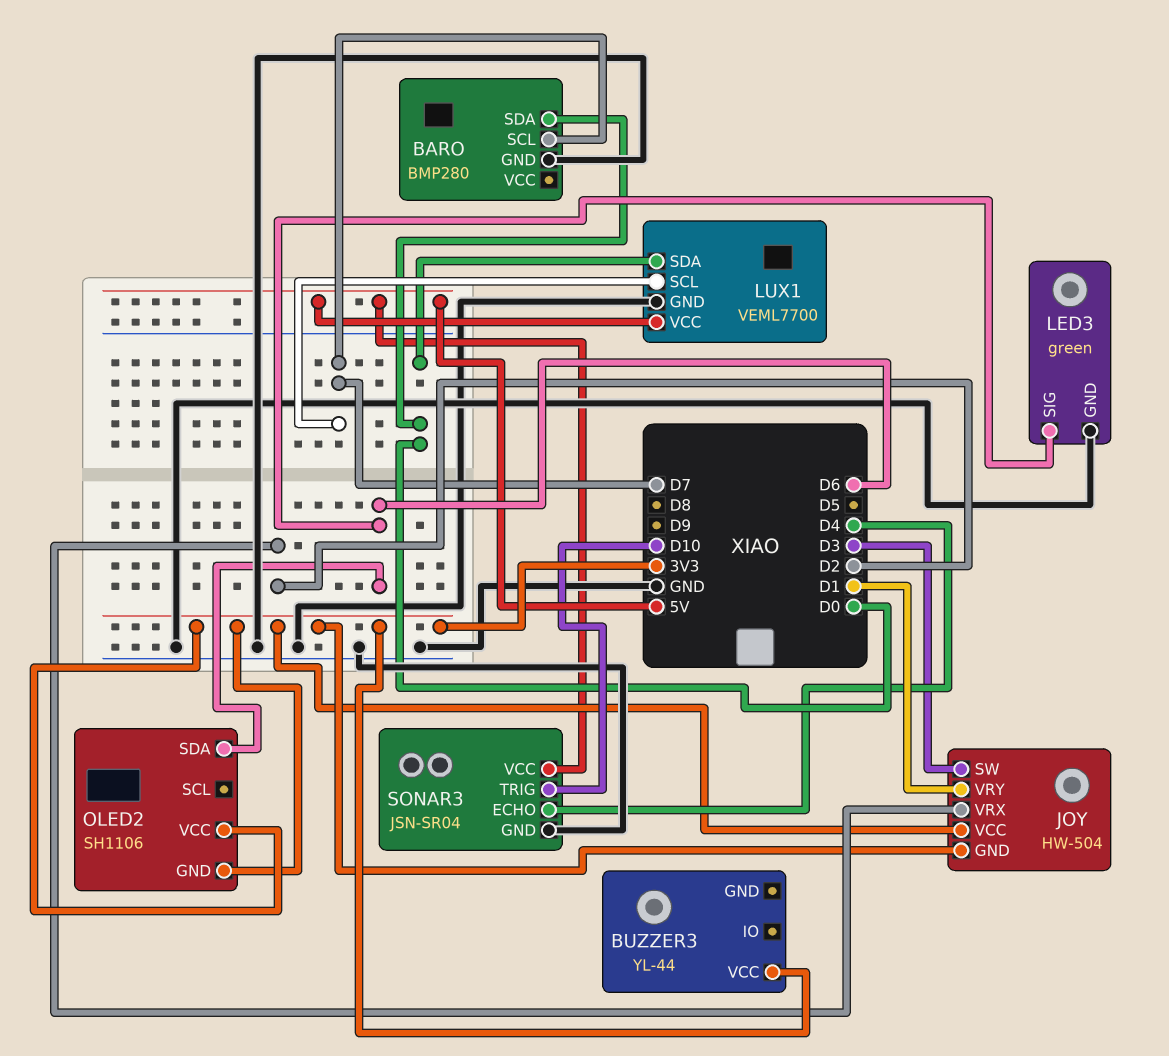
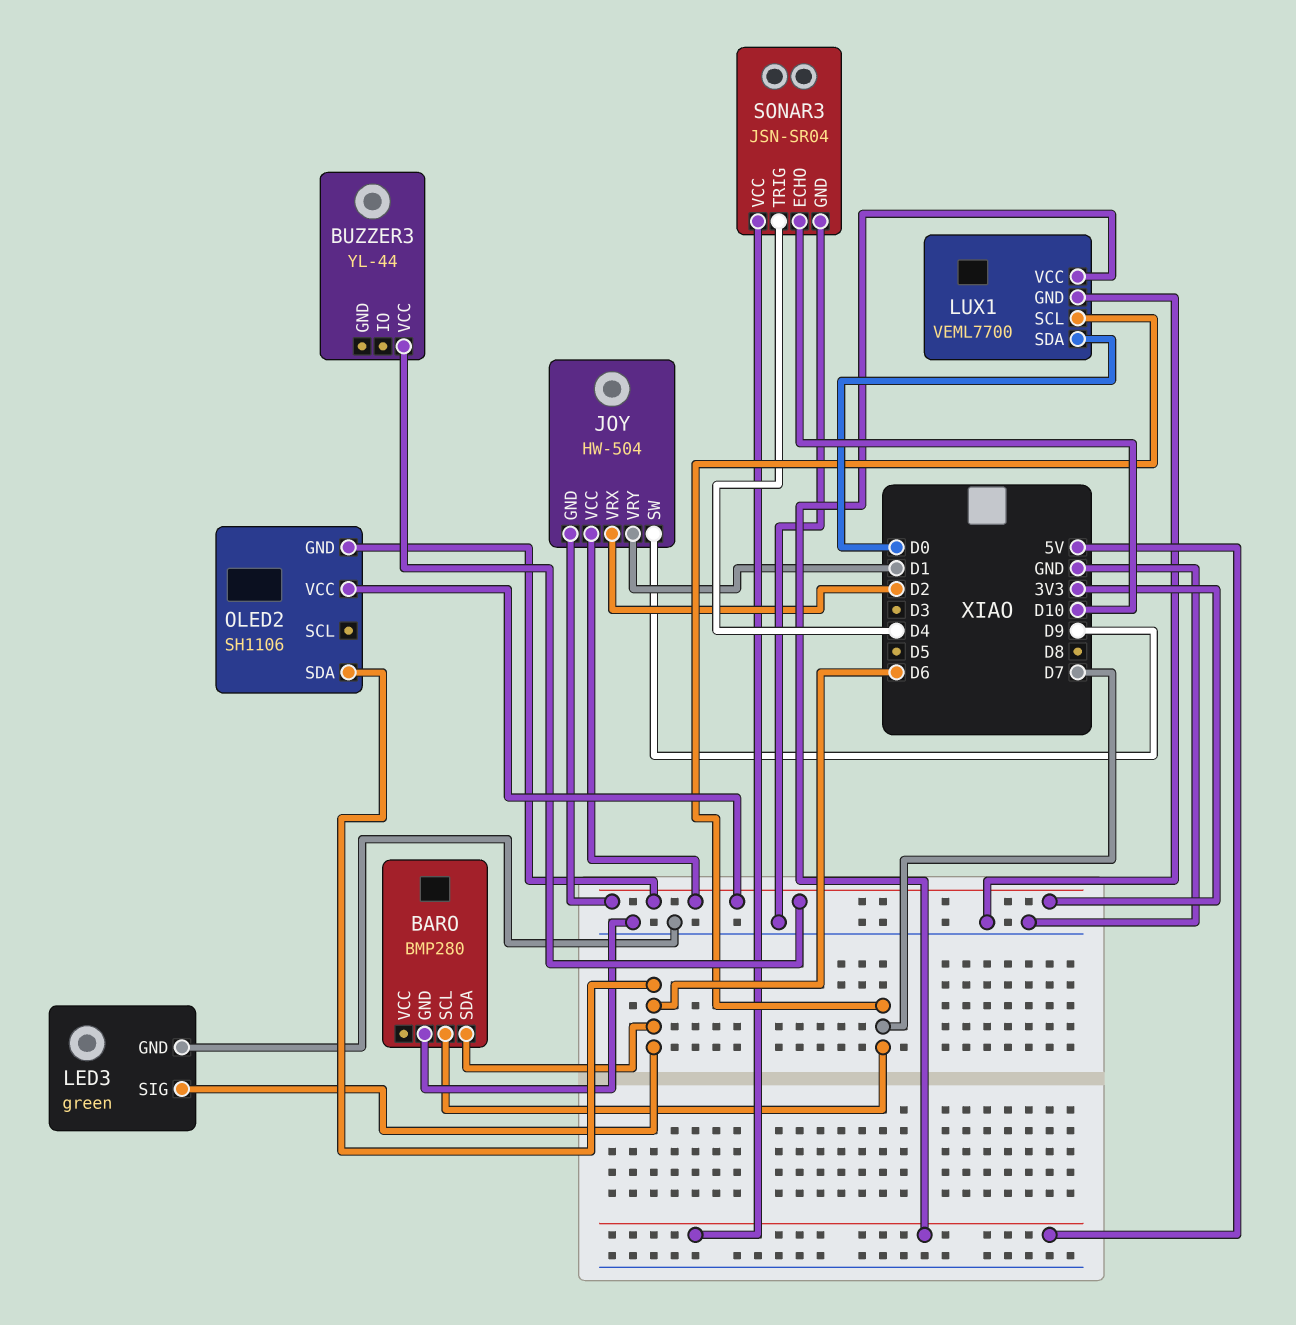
BARO pin SDA: D0 -> D6
JOY pin SW: D3 -> D9
SONAR3 pin ECHO: D4 -> D10
SONAR3 pin TRIG: D10 -> D4

